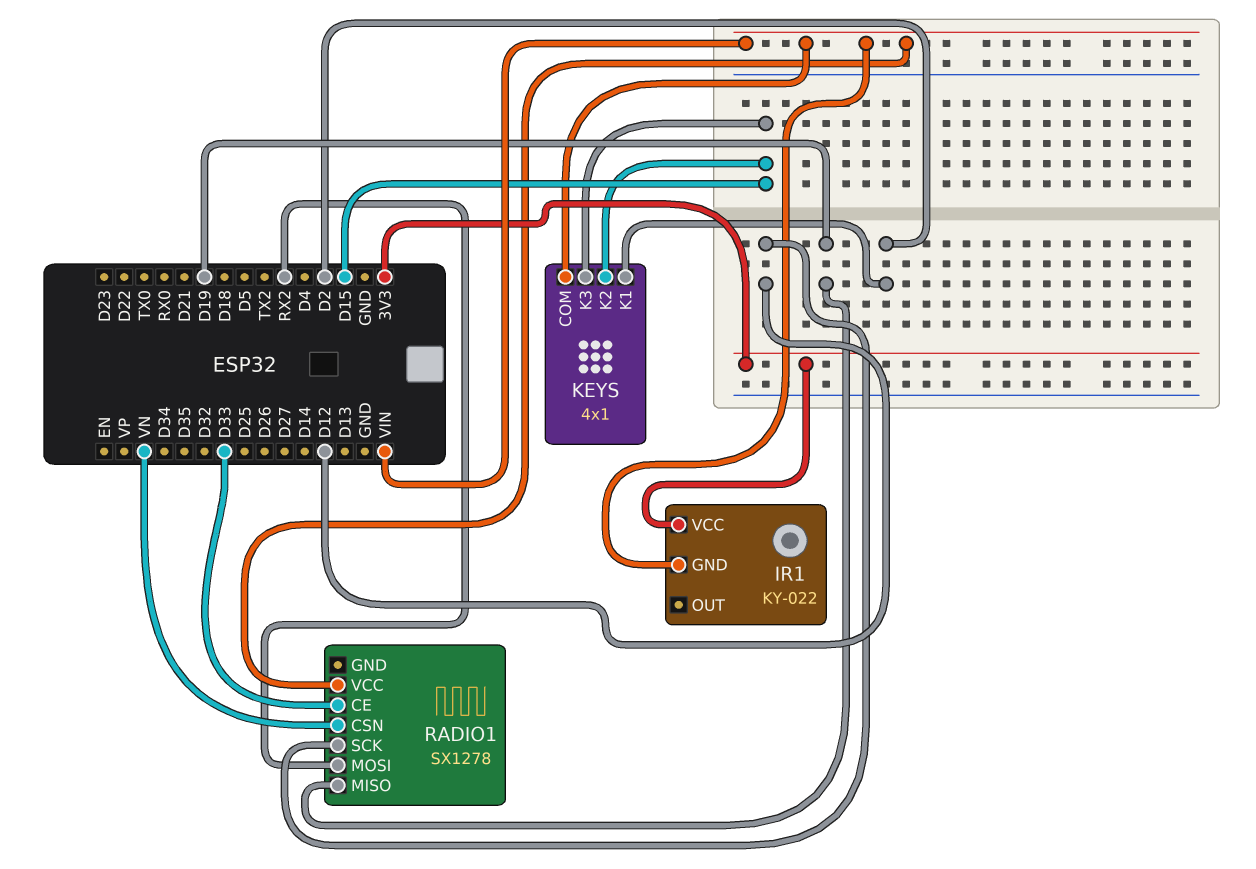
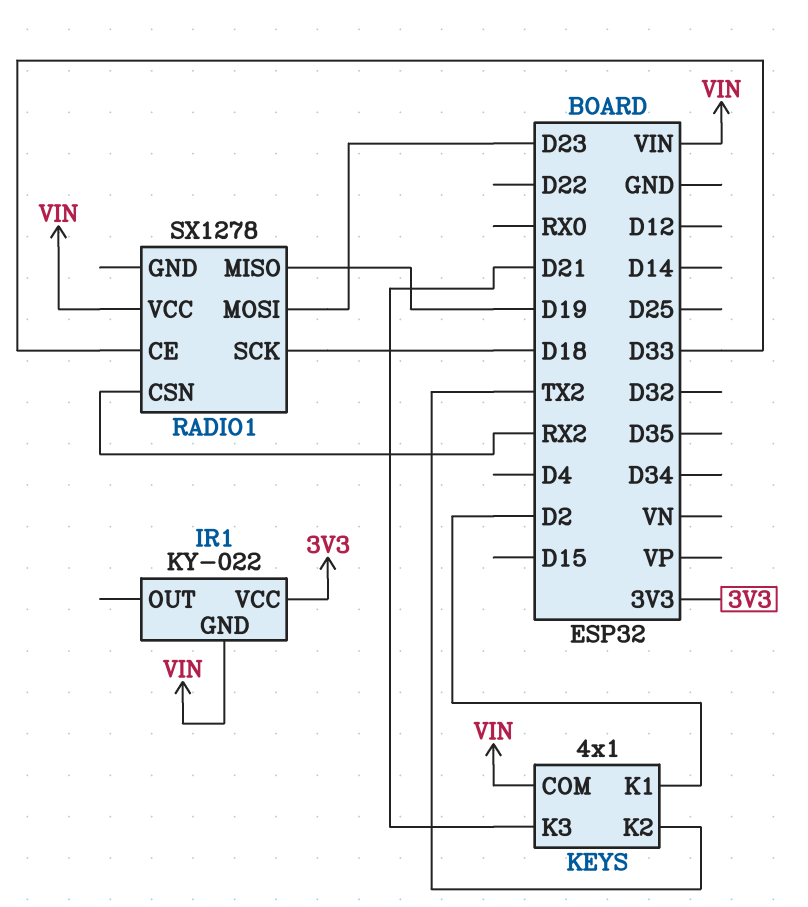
KEYS pin K2: D15 -> TX2
KEYS pin K3: D15 -> D21
RADIO1 pin CSN: VN -> RX2
RADIO1 pin MOSI: RX2 -> D23
RADIO1 pin SCK: D12 -> D18

